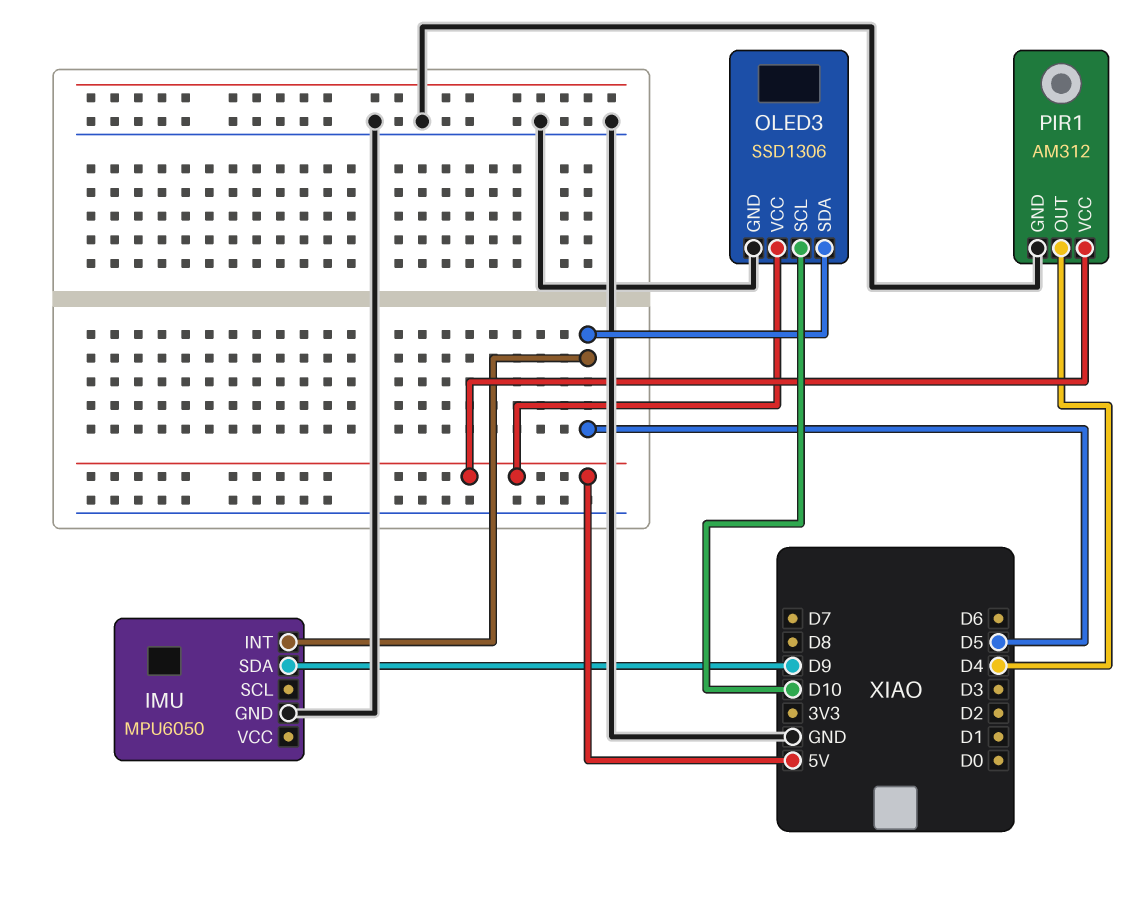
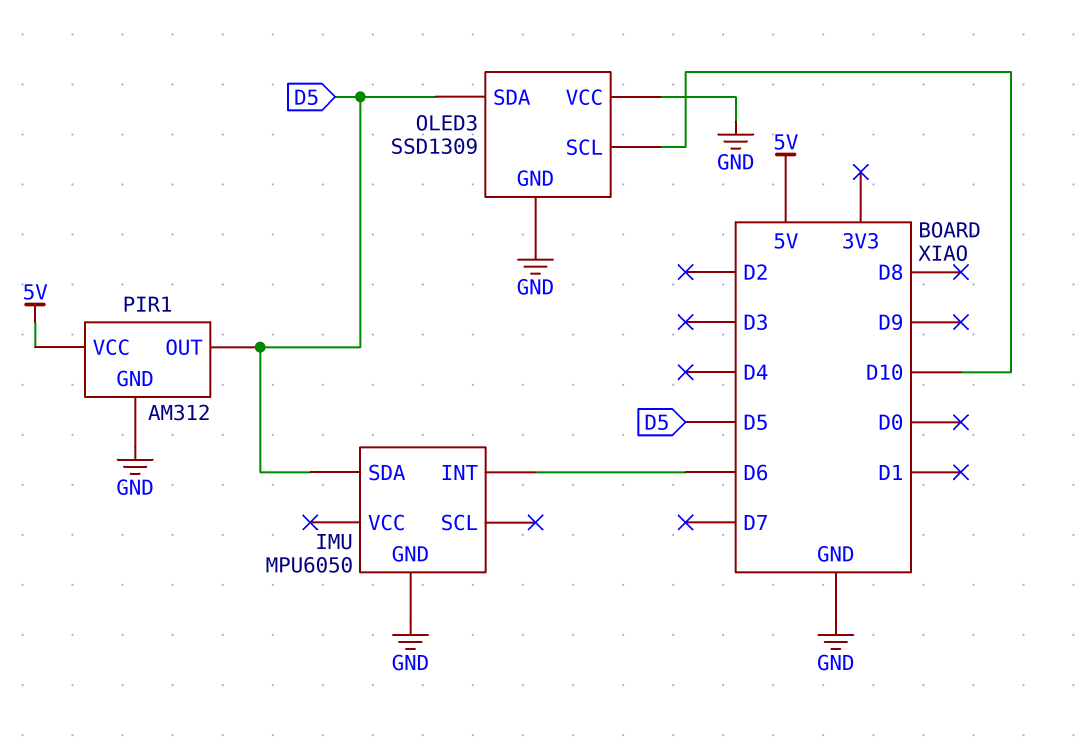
IMU pin INT: D5 -> D6
IMU pin SDA: D9 -> D5
OLED3: SSD1306 -> SSD1309
OLED3 pin VCC: 5V -> GND
PIR1 pin OUT: D4 -> D5

